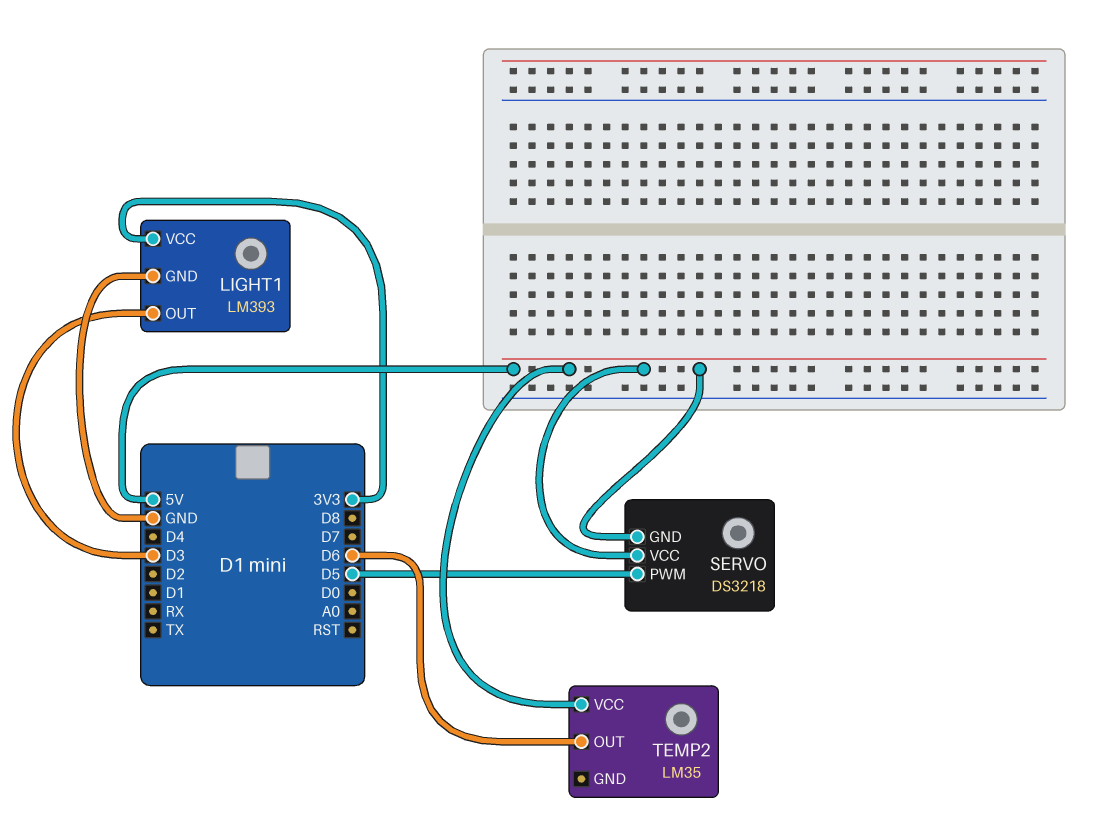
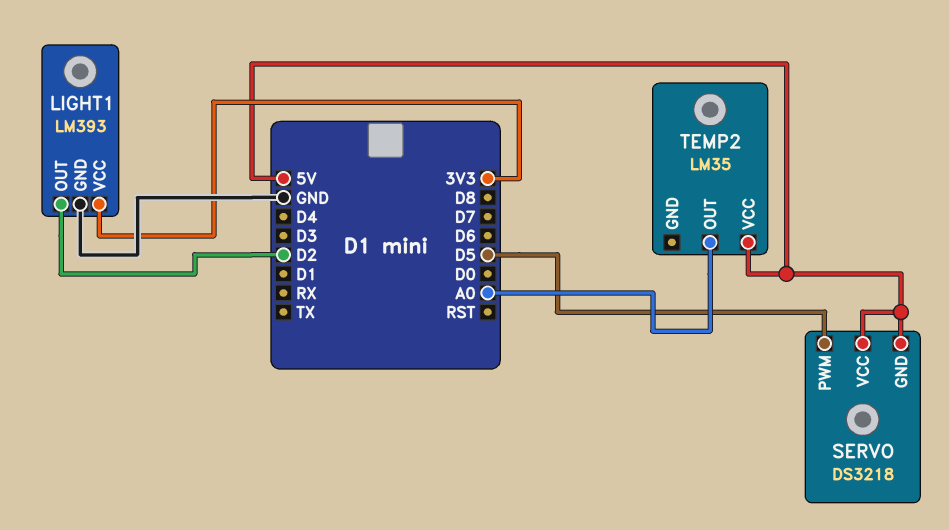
LIGHT1 pin OUT: D3 -> D2
TEMP2 pin OUT: D6 -> A0

